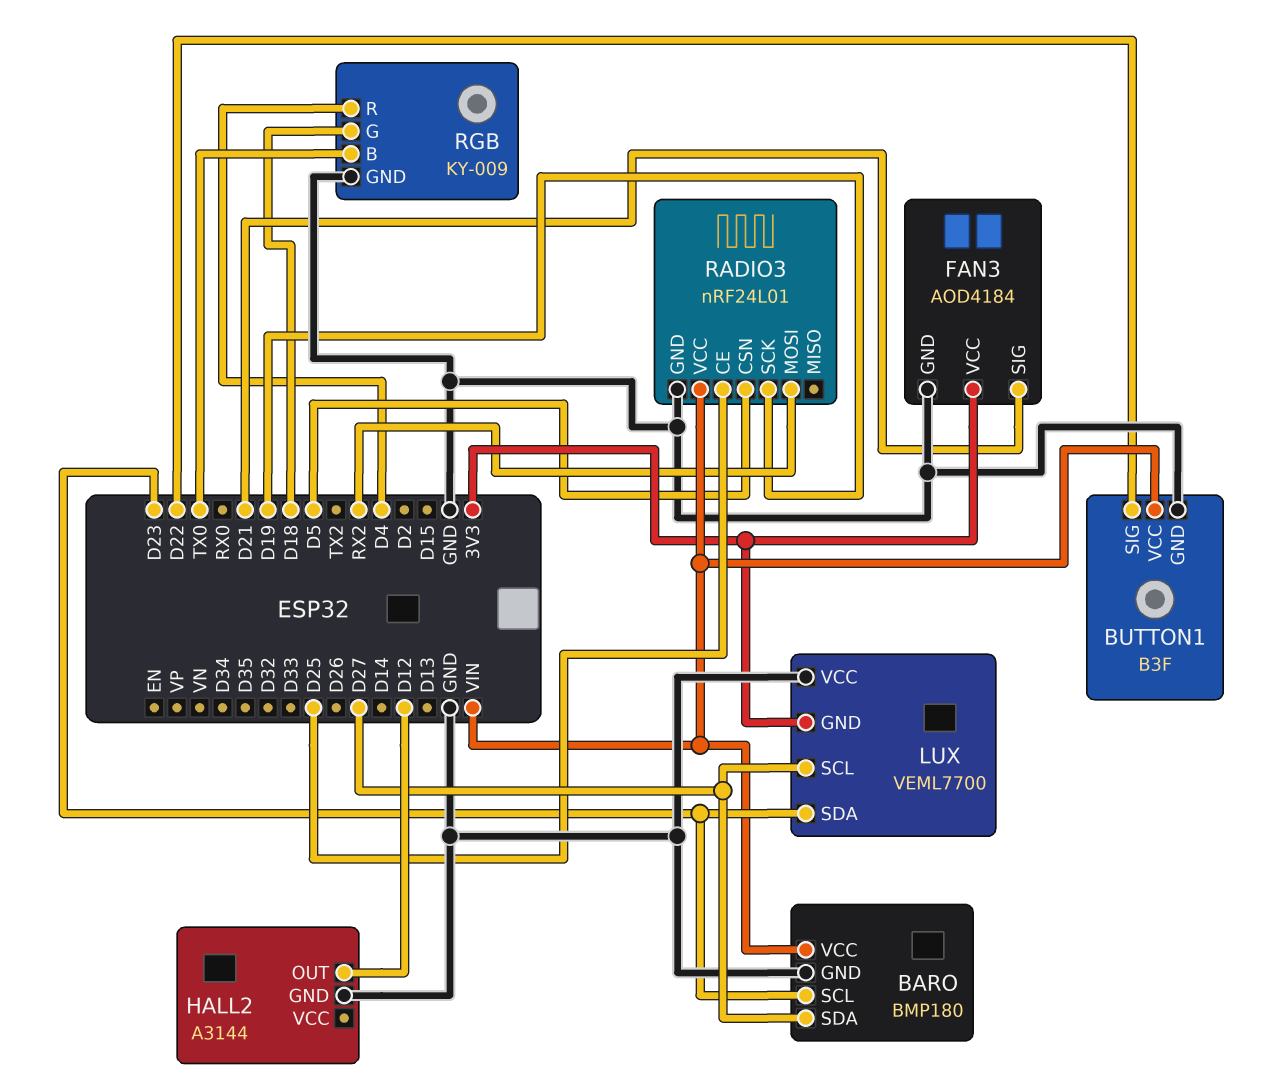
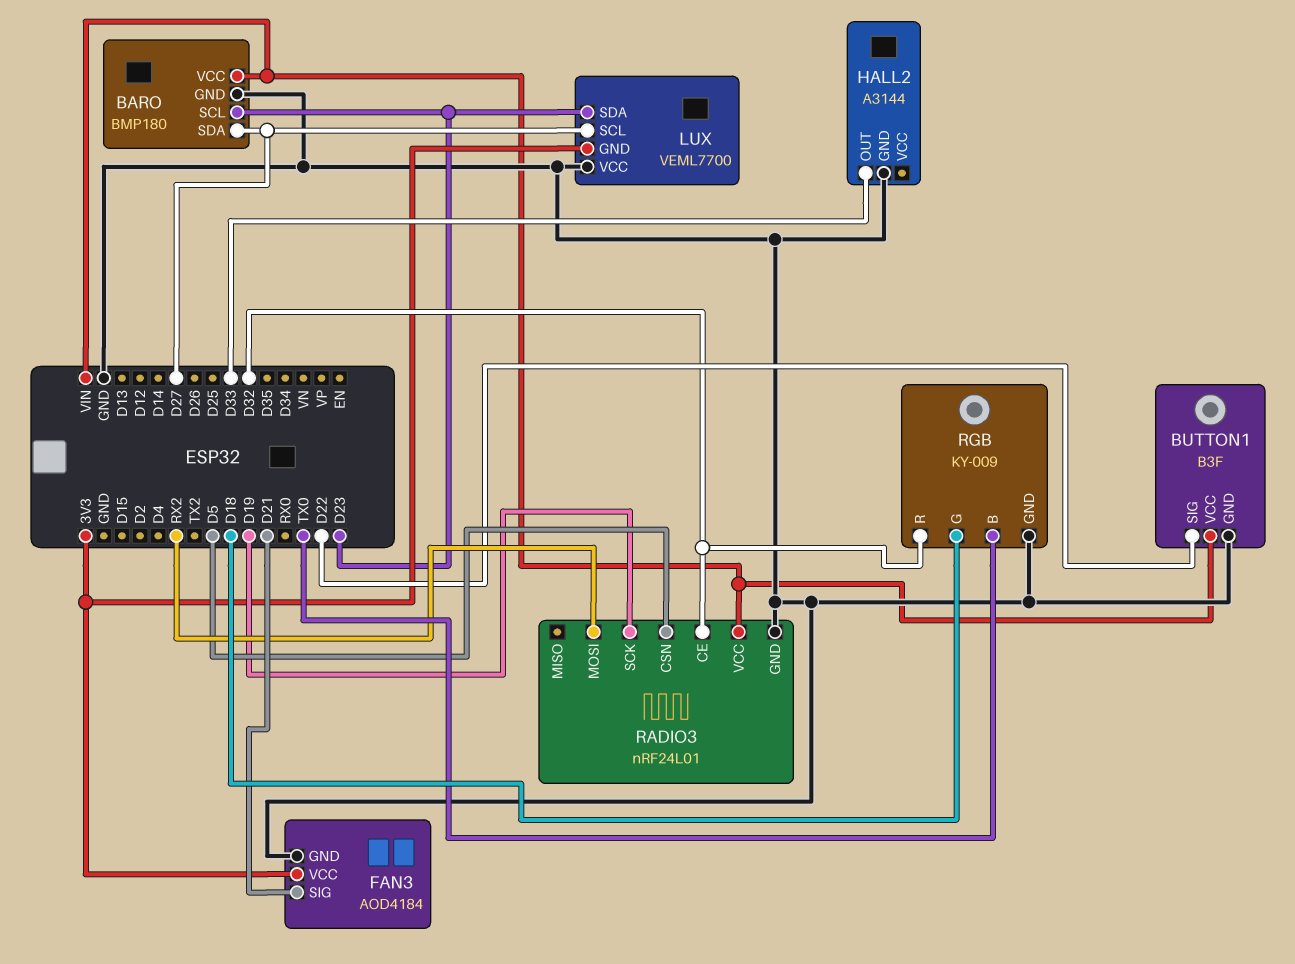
HALL2 pin OUT: D12 -> D33
RADIO3 pin CE: D25 -> D32
RGB pin R: D4 -> D32

